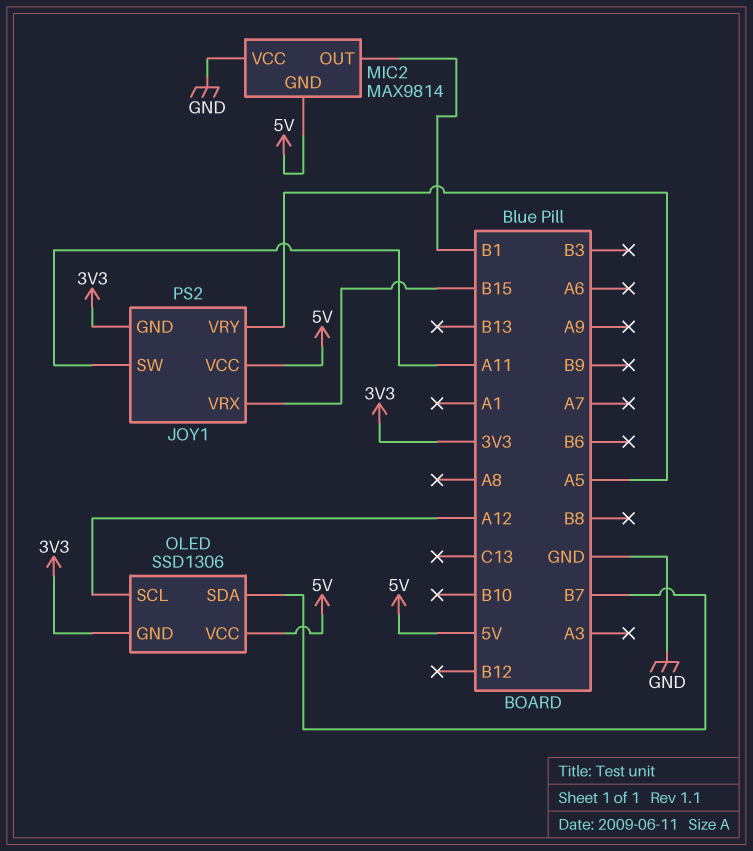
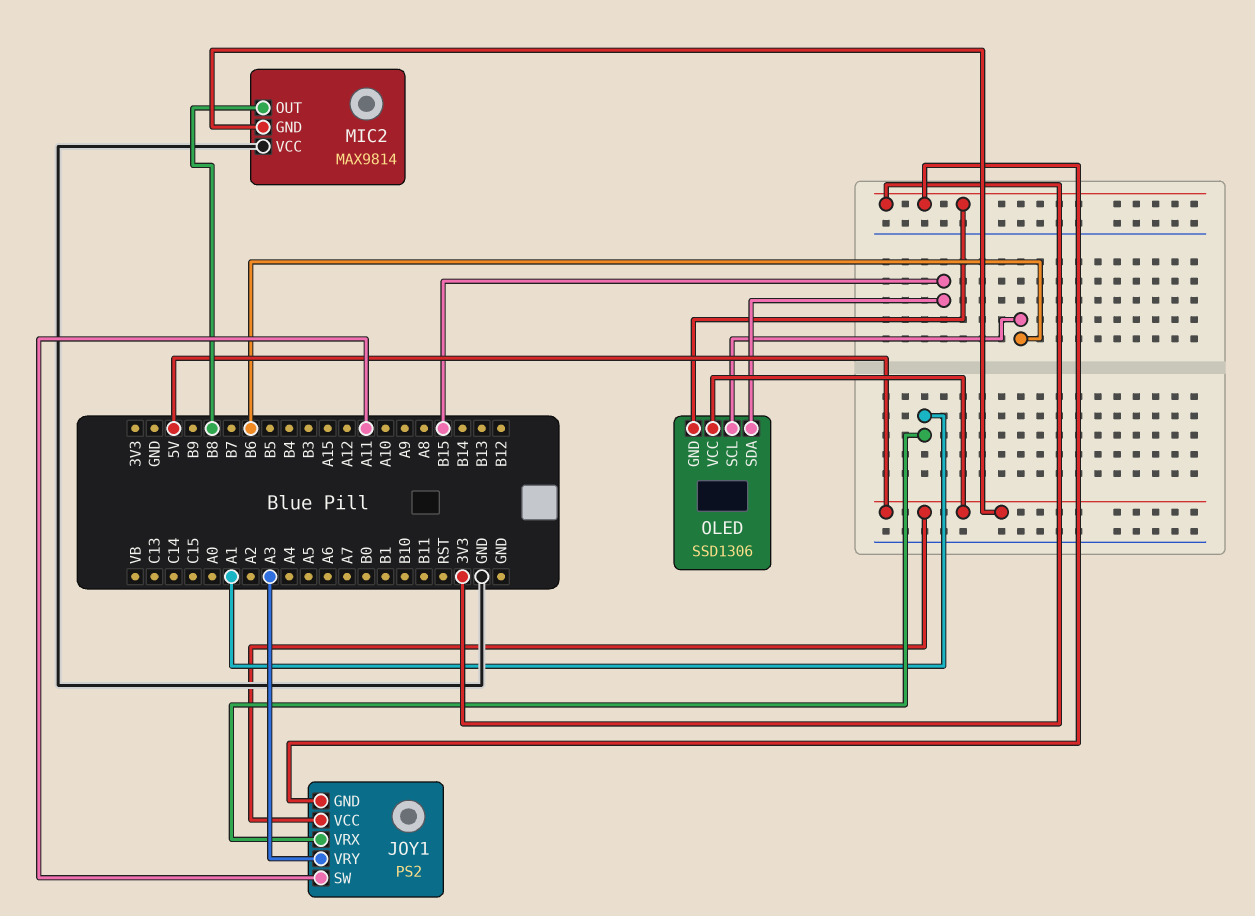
JOY1 pin VRX: B15 -> A1
JOY1 pin VRY: A5 -> A3
MIC2 pin OUT: B1 -> B8
OLED pin SCL: A12 -> B6
OLED pin SDA: B7 -> B15

